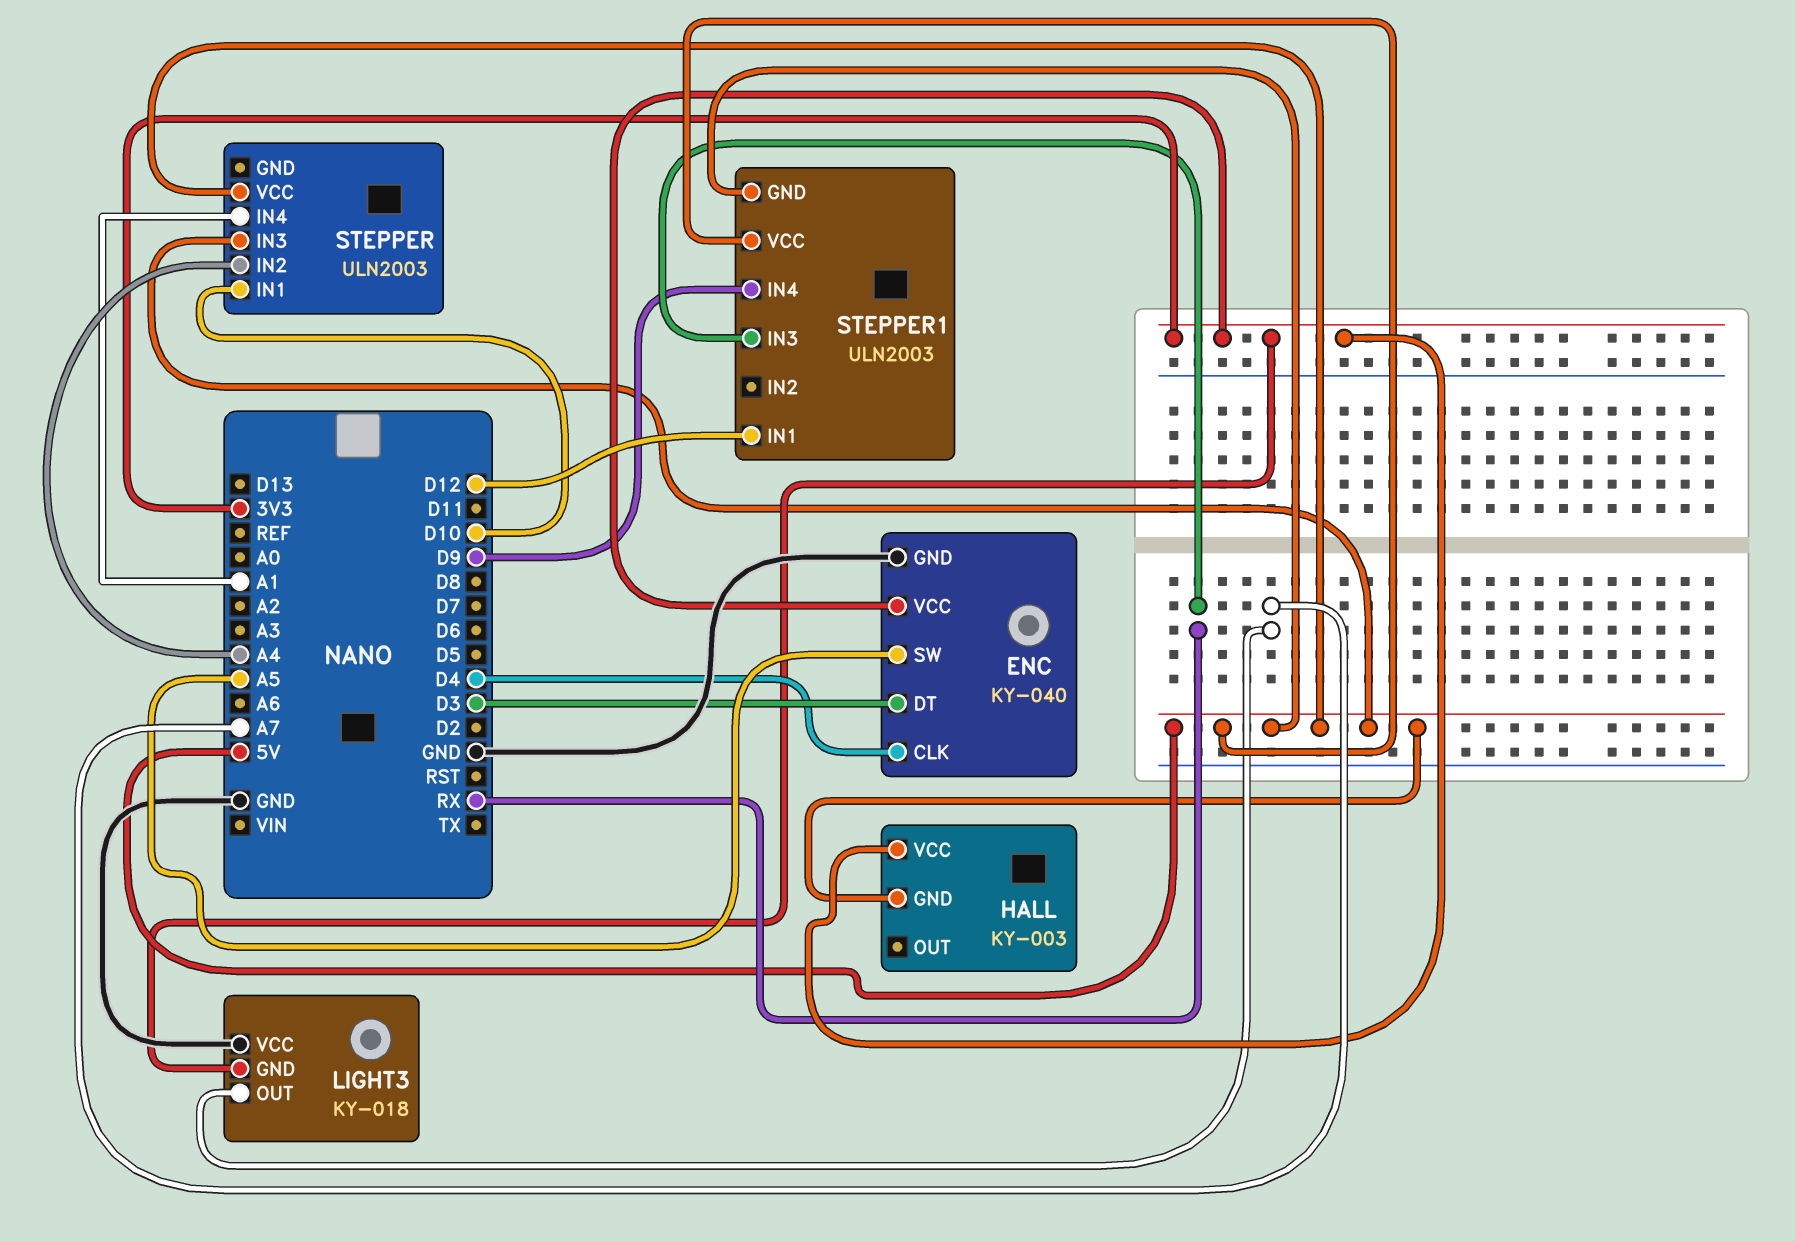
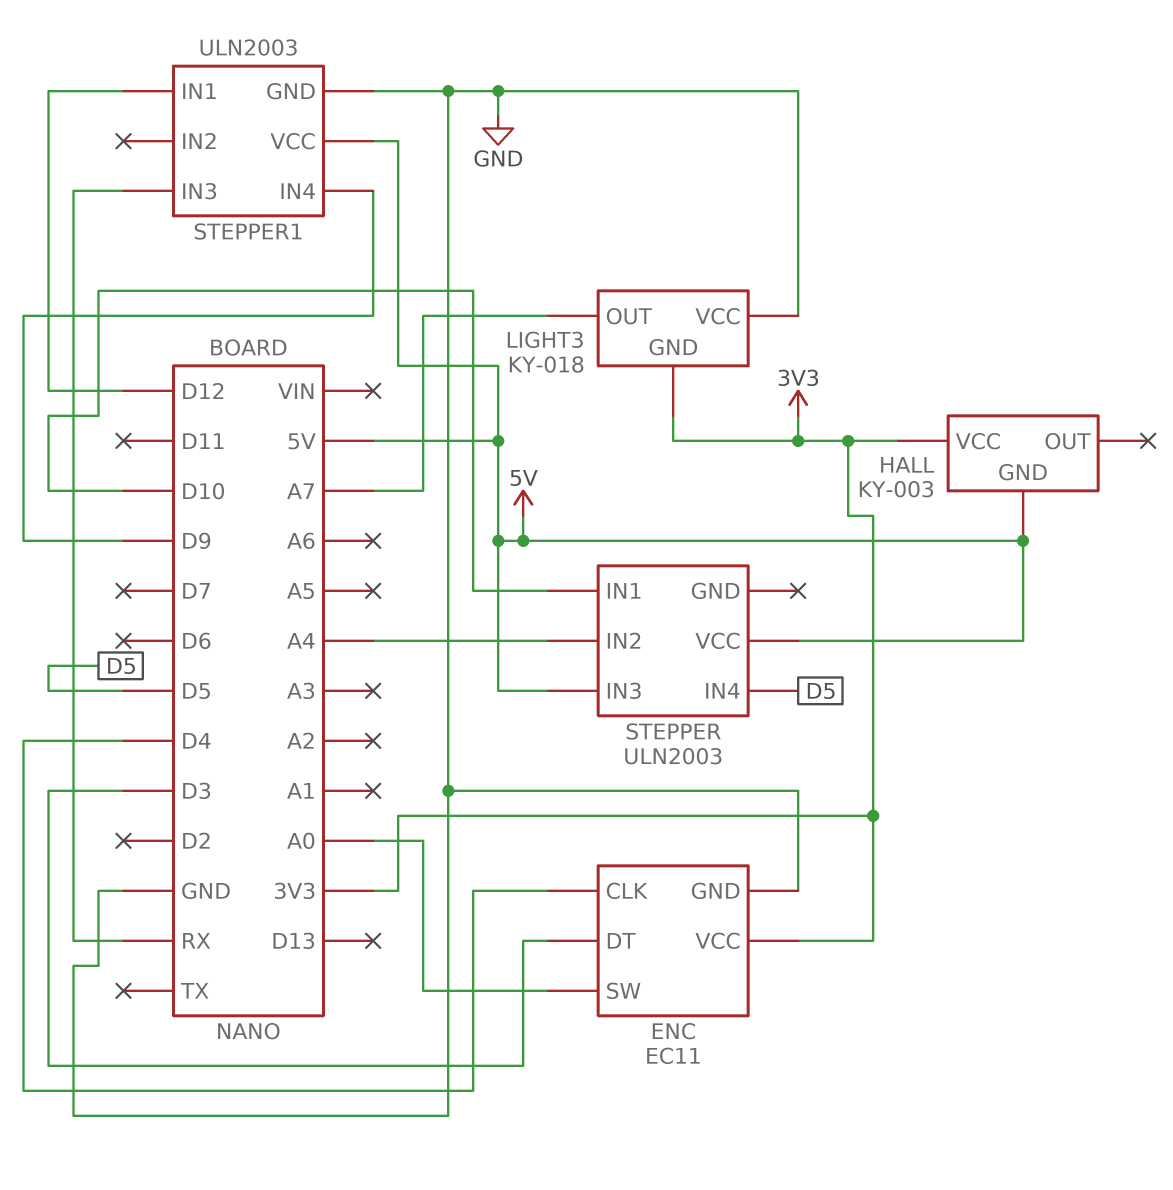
ENC: KY-040 -> EC11
ENC pin SW: A5 -> A0
STEPPER pin IN4: A1 -> D5
STEPPER1 pin GND: 5V -> GND

